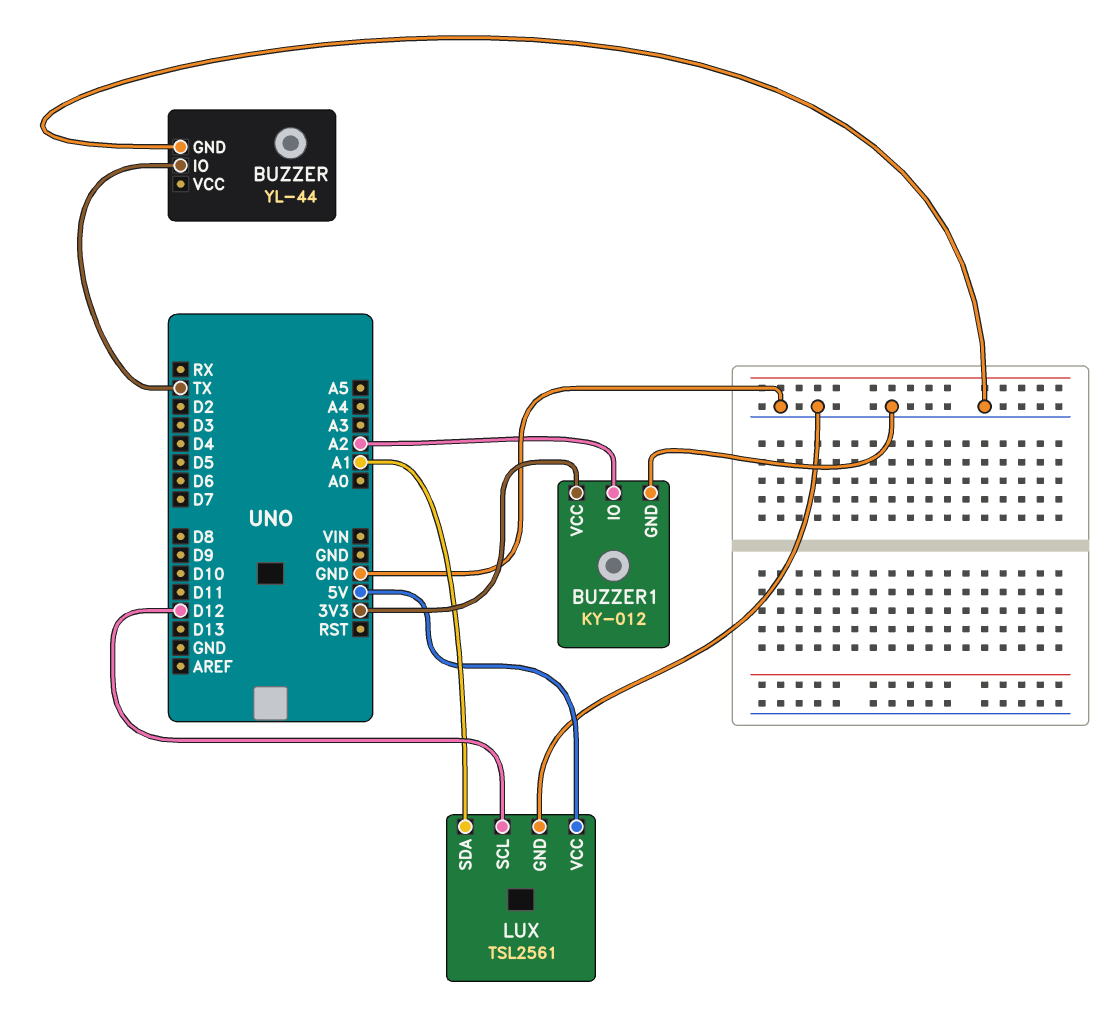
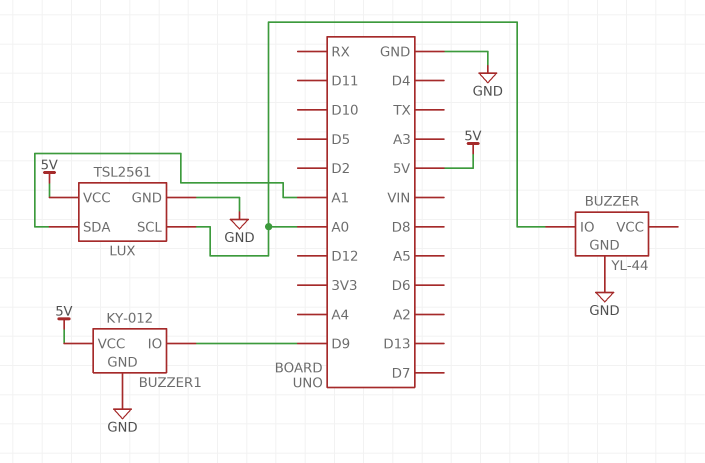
BUZZER pin IO: TX -> A0
BUZZER1 pin IO: A2 -> D9
BUZZER1 pin VCC: 3V3 -> 5V
LUX pin SCL: D12 -> A0

